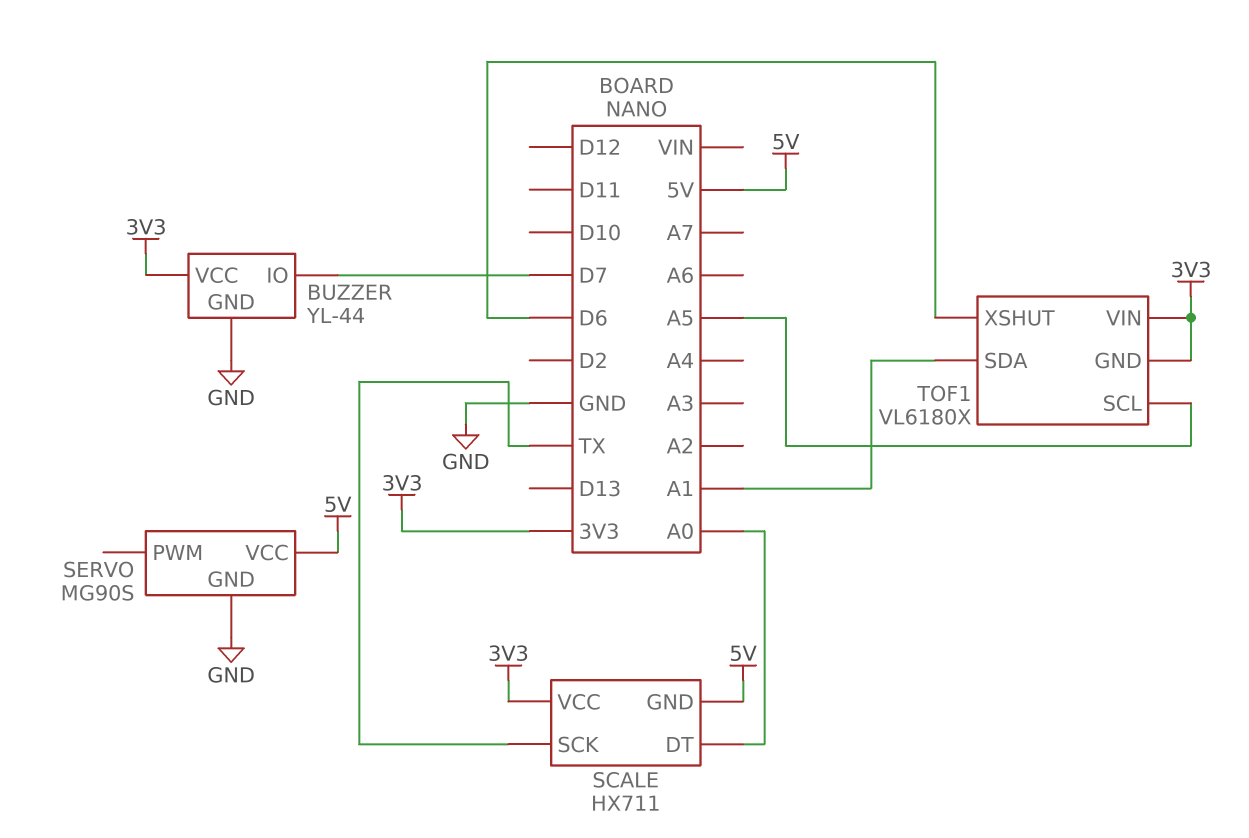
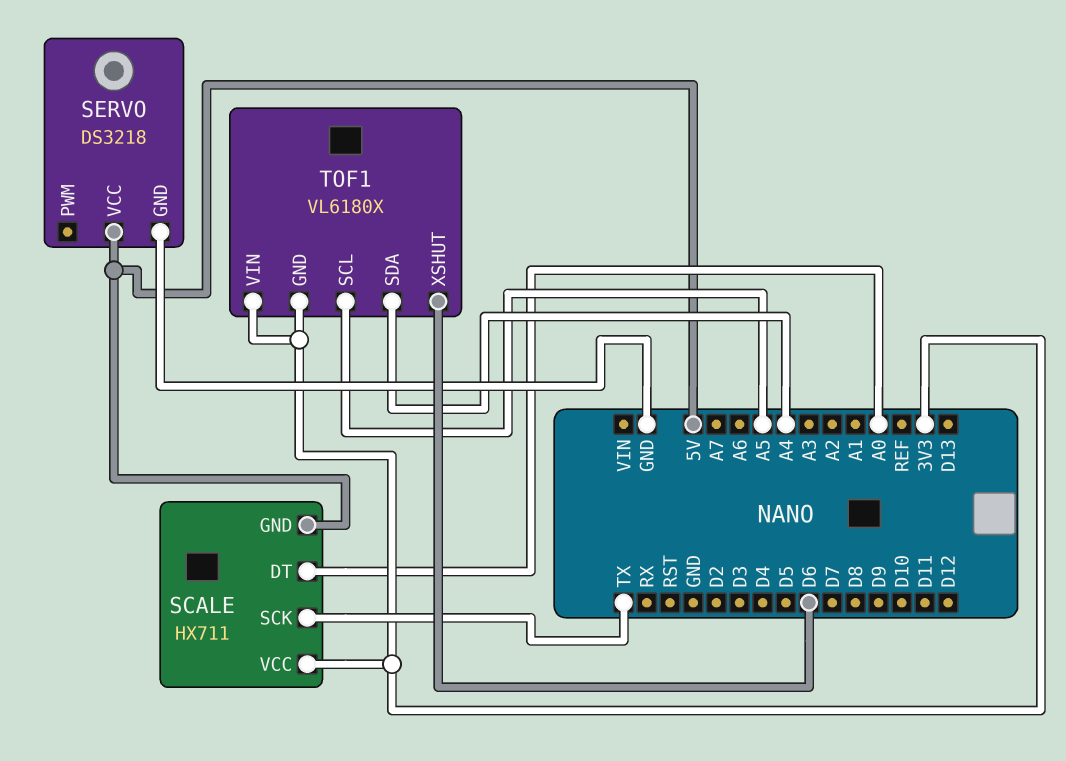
BUZZER: YL-44 -> none
BUZZER pin GND: GND -> none
BUZZER pin IO: D7 -> none
BUZZER pin VCC: 3V3 -> none
SERVO: MG90S -> DS3218
TOF1 pin SDA: A1 -> A4

